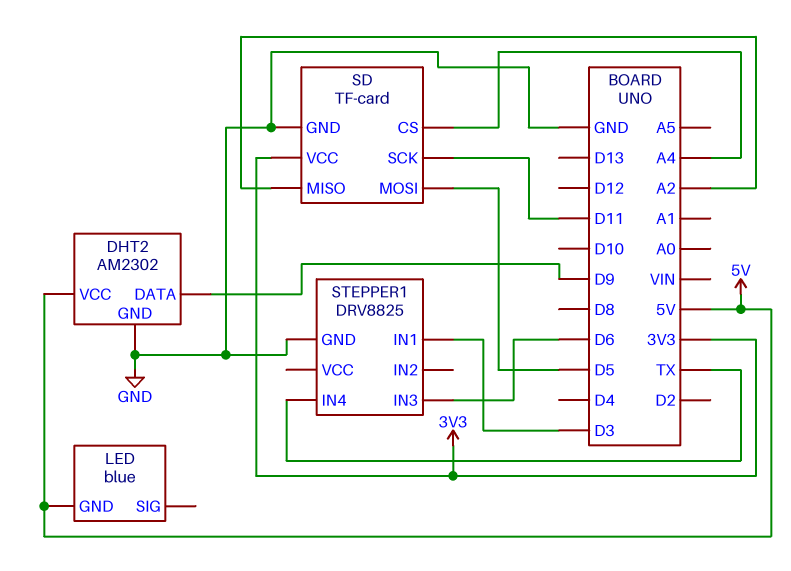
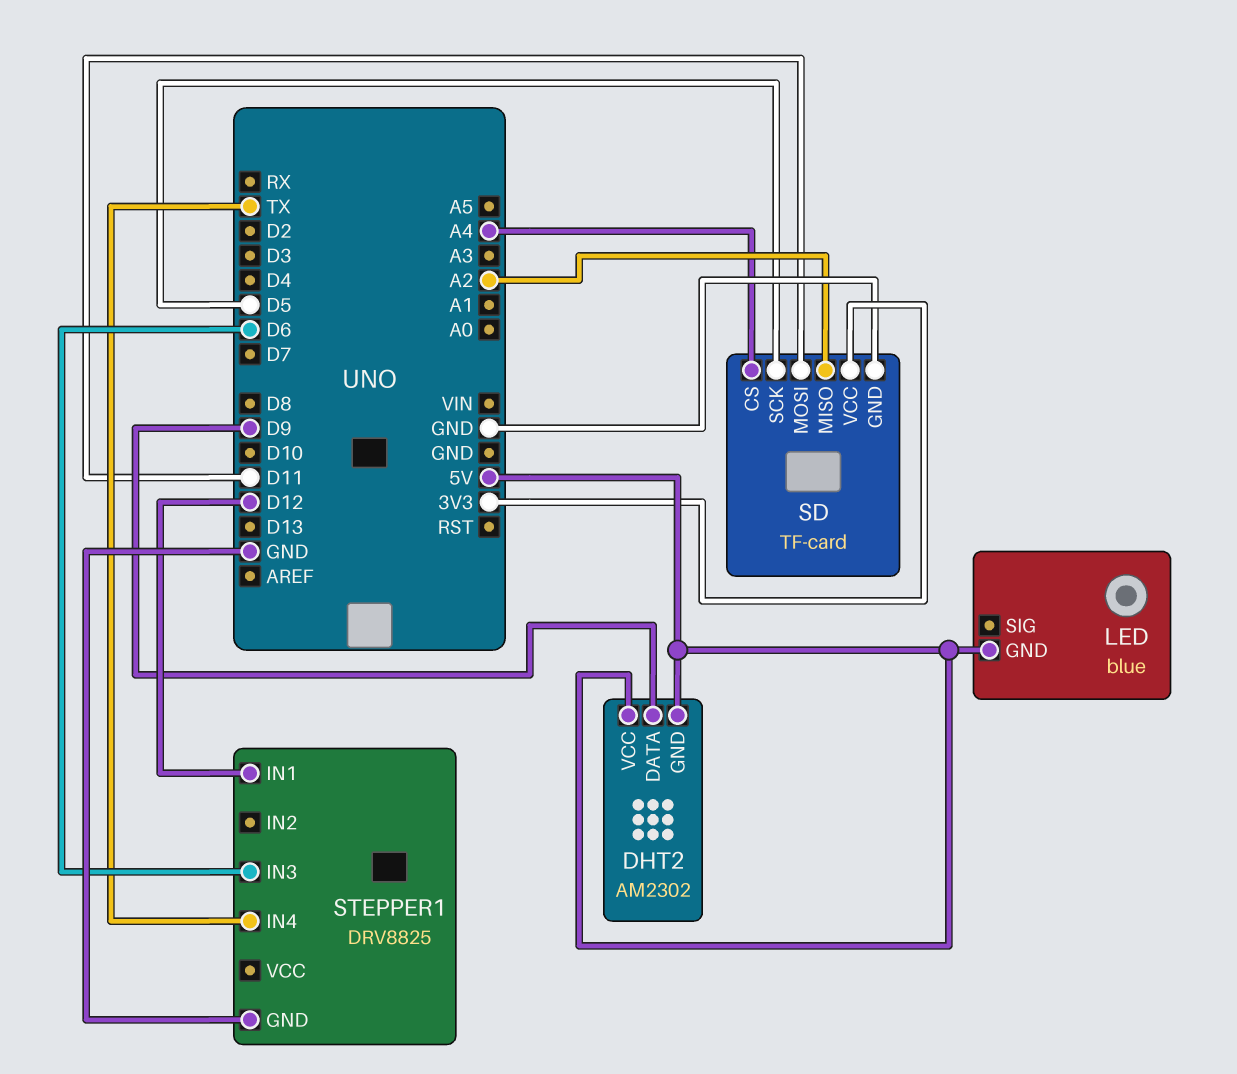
DHT2 pin GND: GND -> 5V
SD pin MOSI: D5 -> D11
SD pin SCK: D11 -> D5
STEPPER1 pin IN1: D3 -> D12

